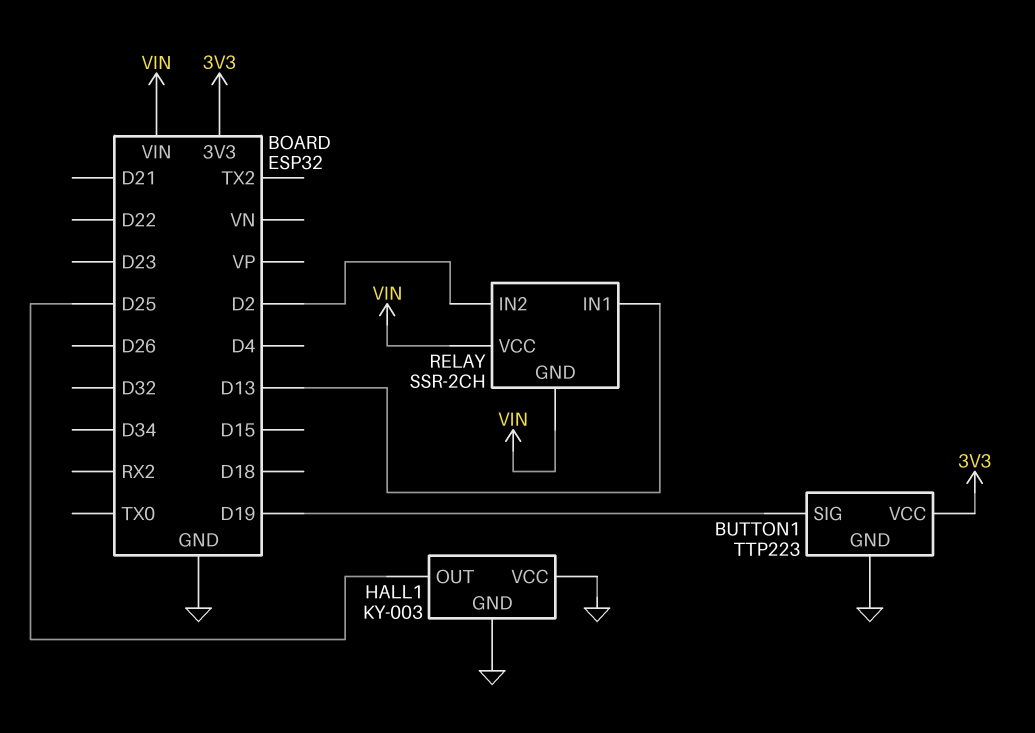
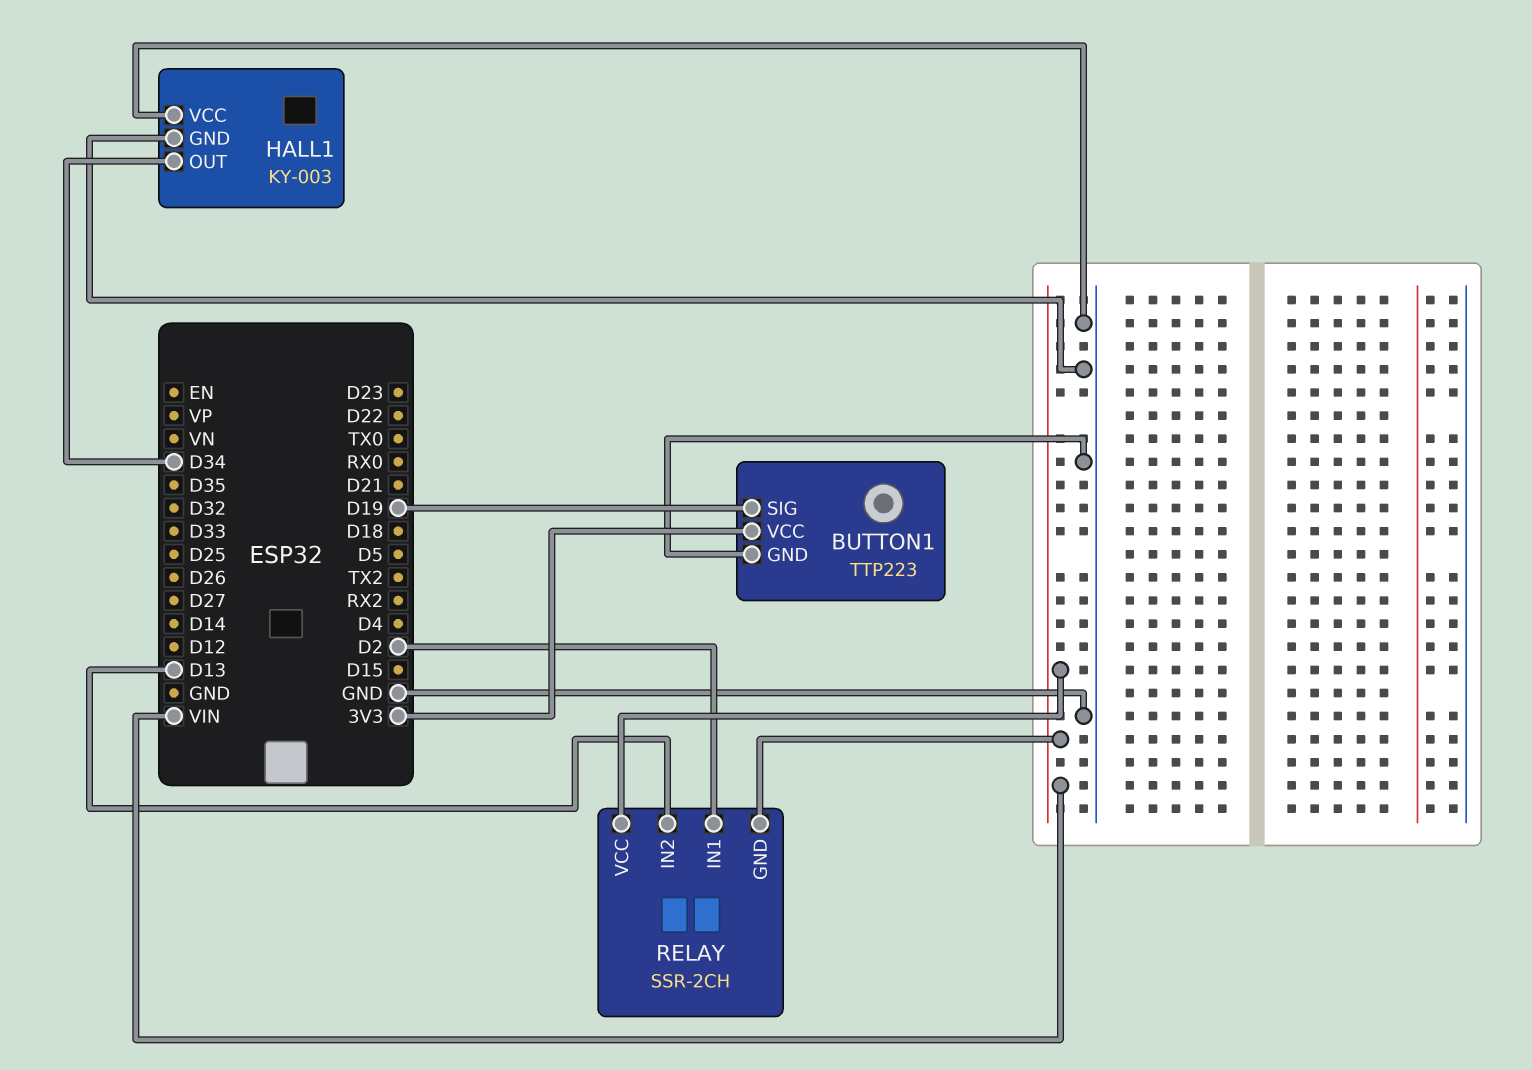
HALL1 pin OUT: D25 -> D34
RELAY pin IN1: D13 -> D2
RELAY pin IN2: D2 -> D13

